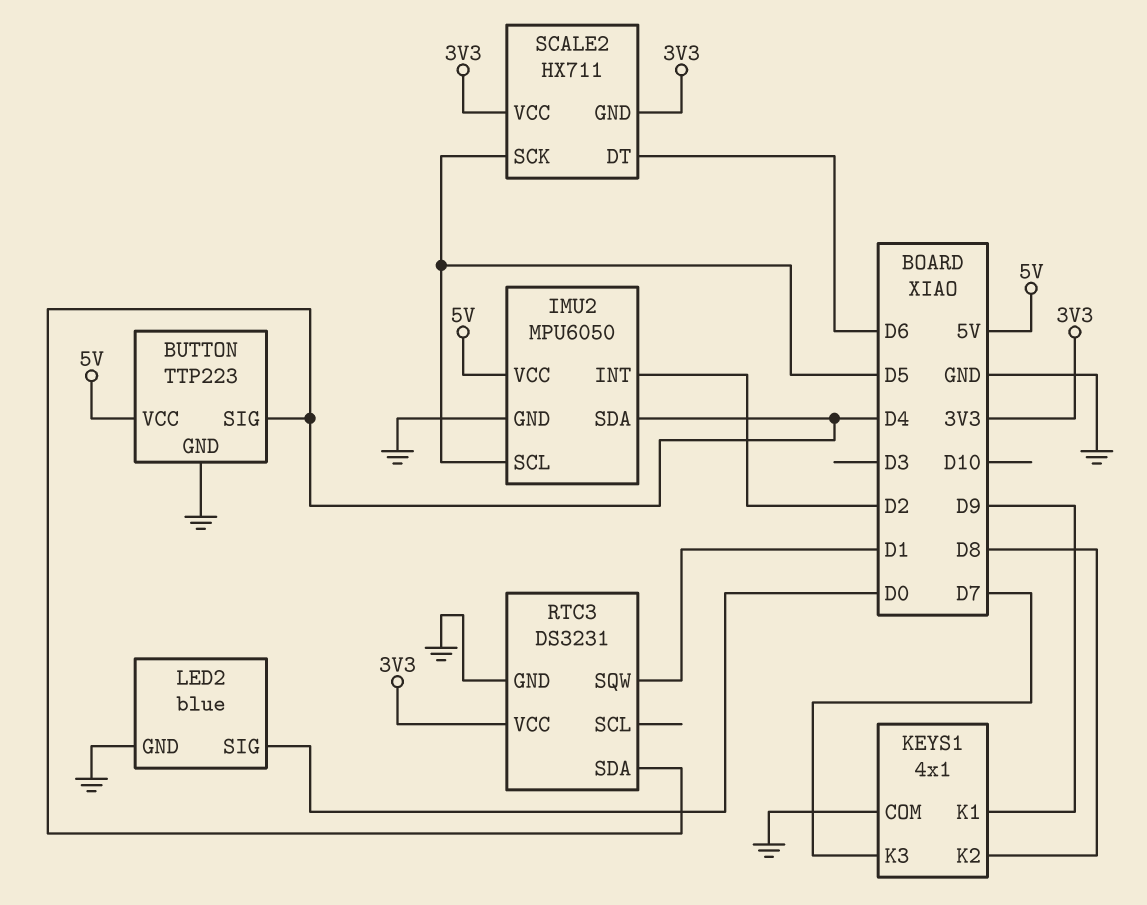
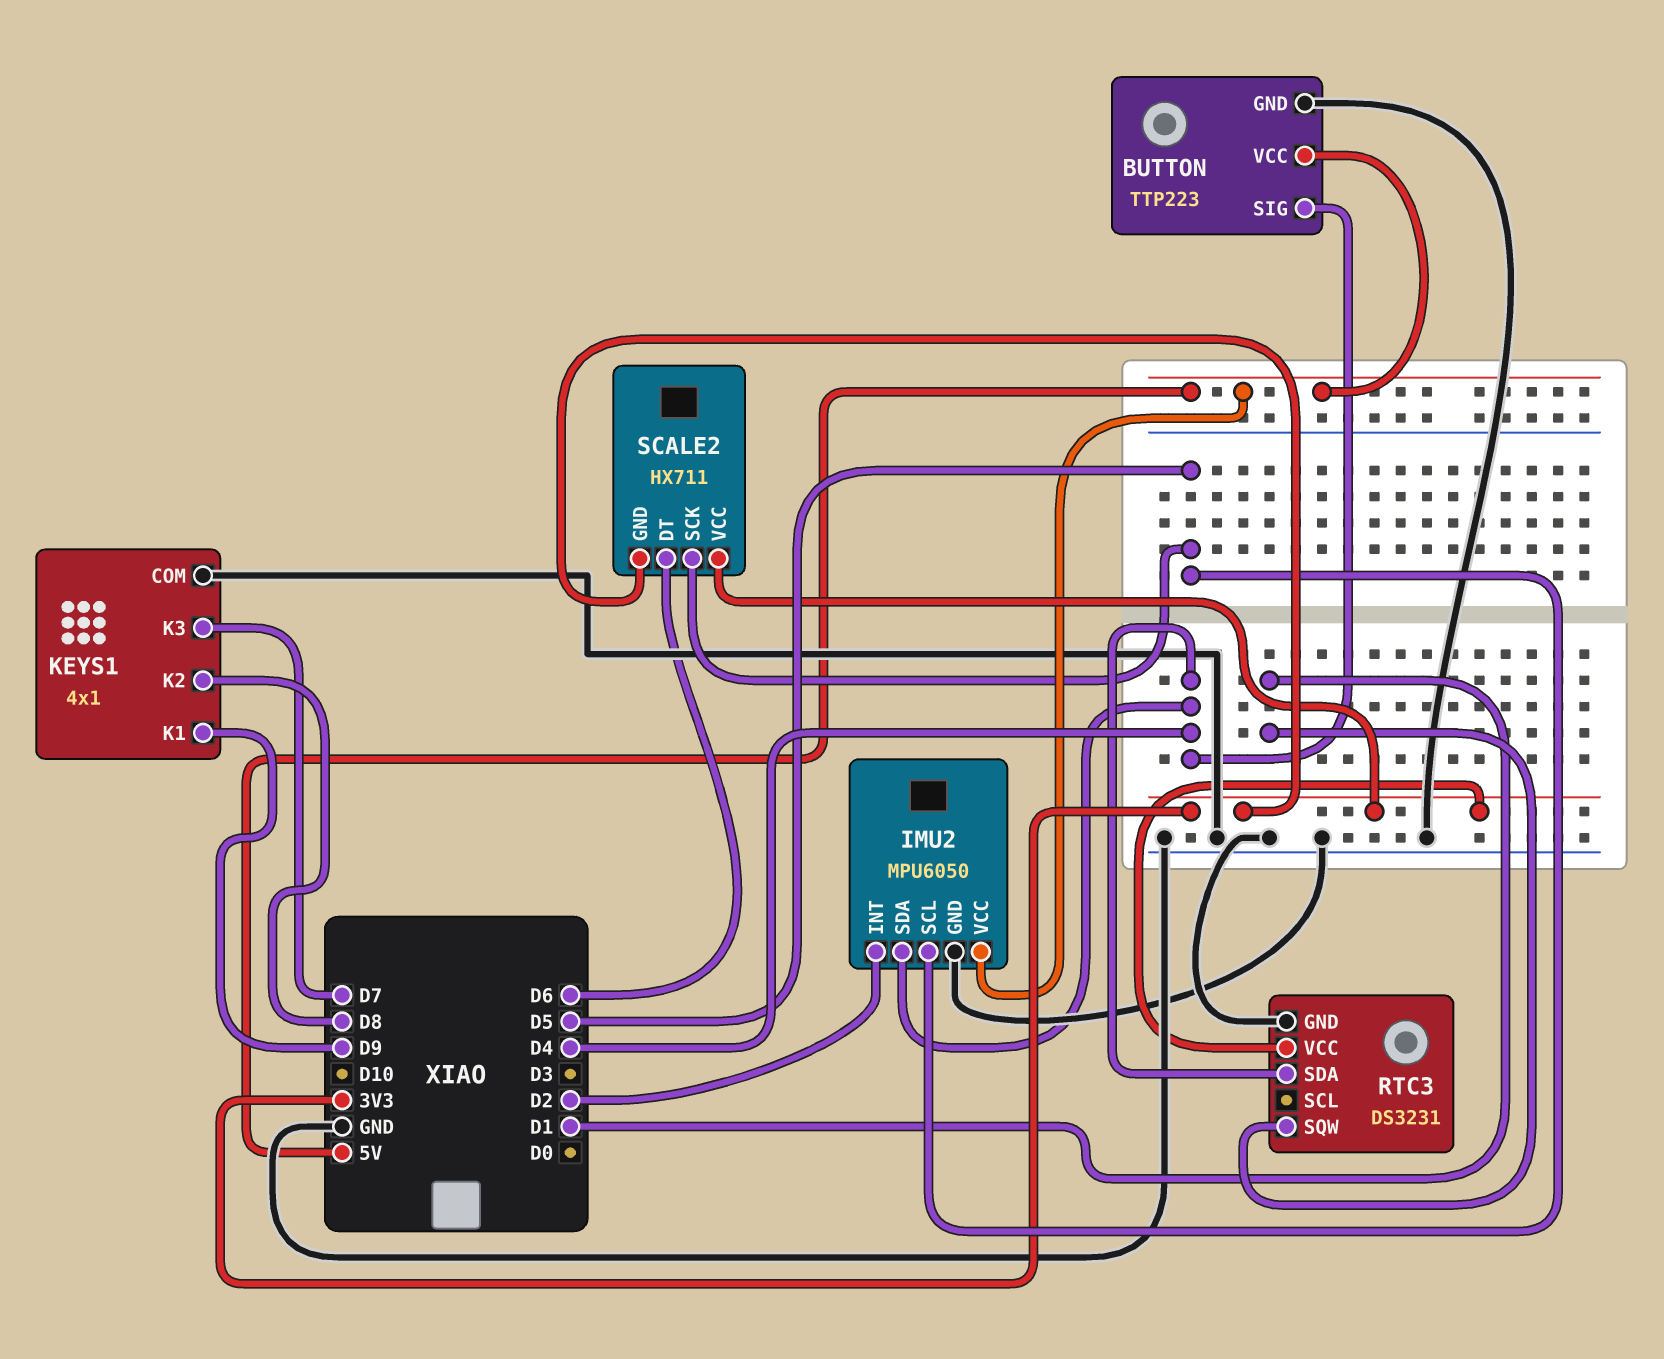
LED2: blue -> none
LED2 pin GND: GND -> none
LED2 pin SIG: D0 -> none

